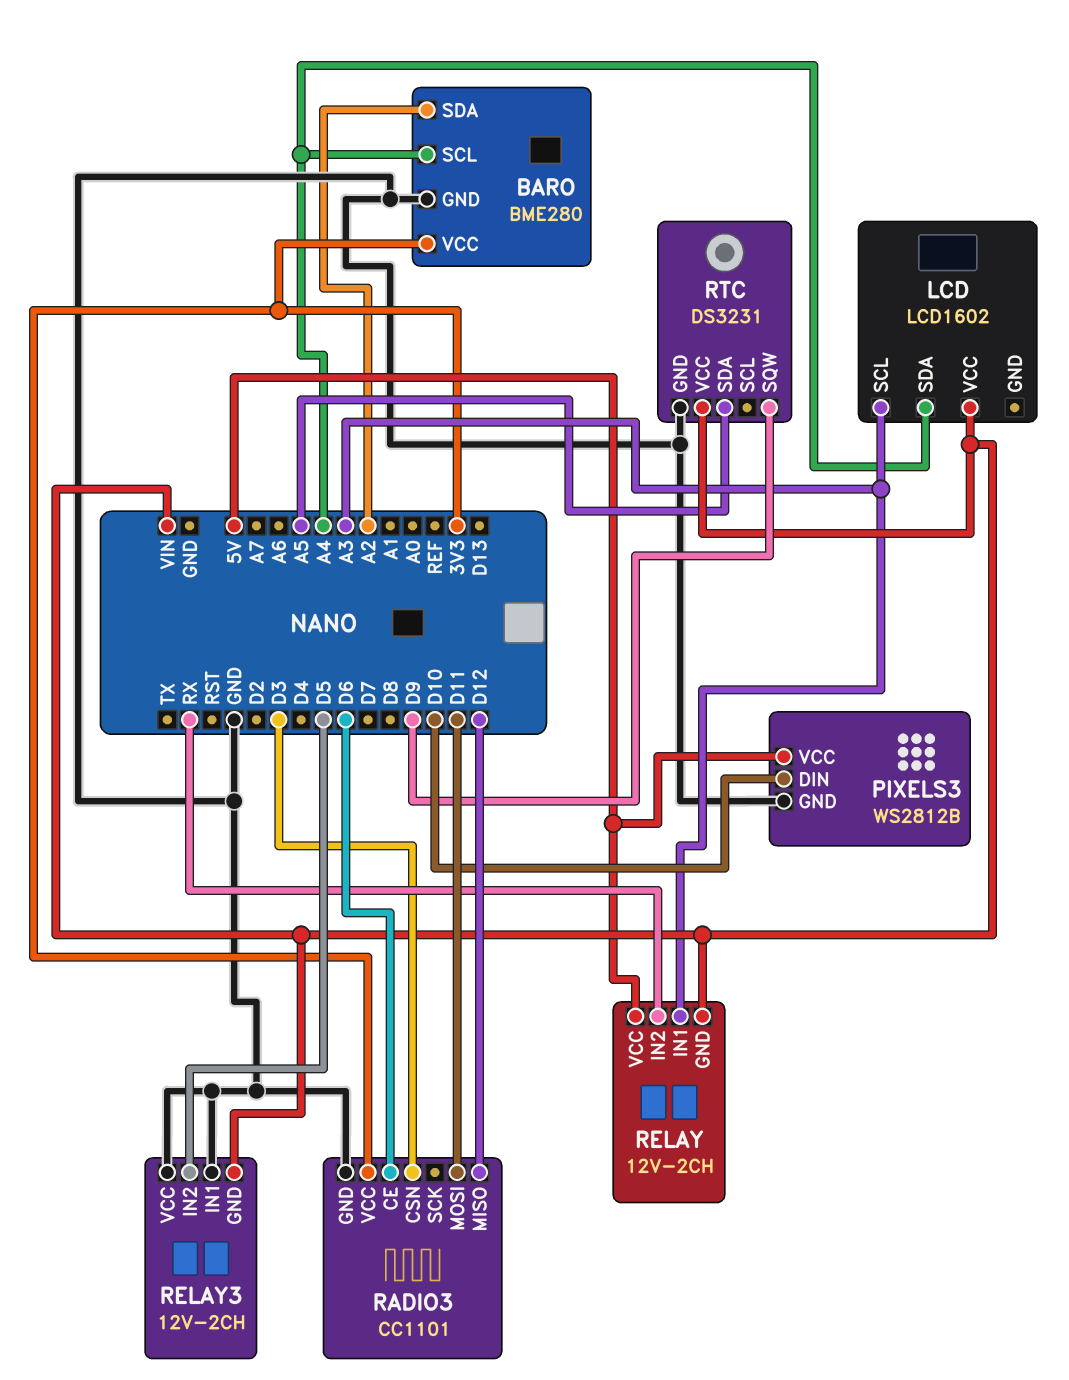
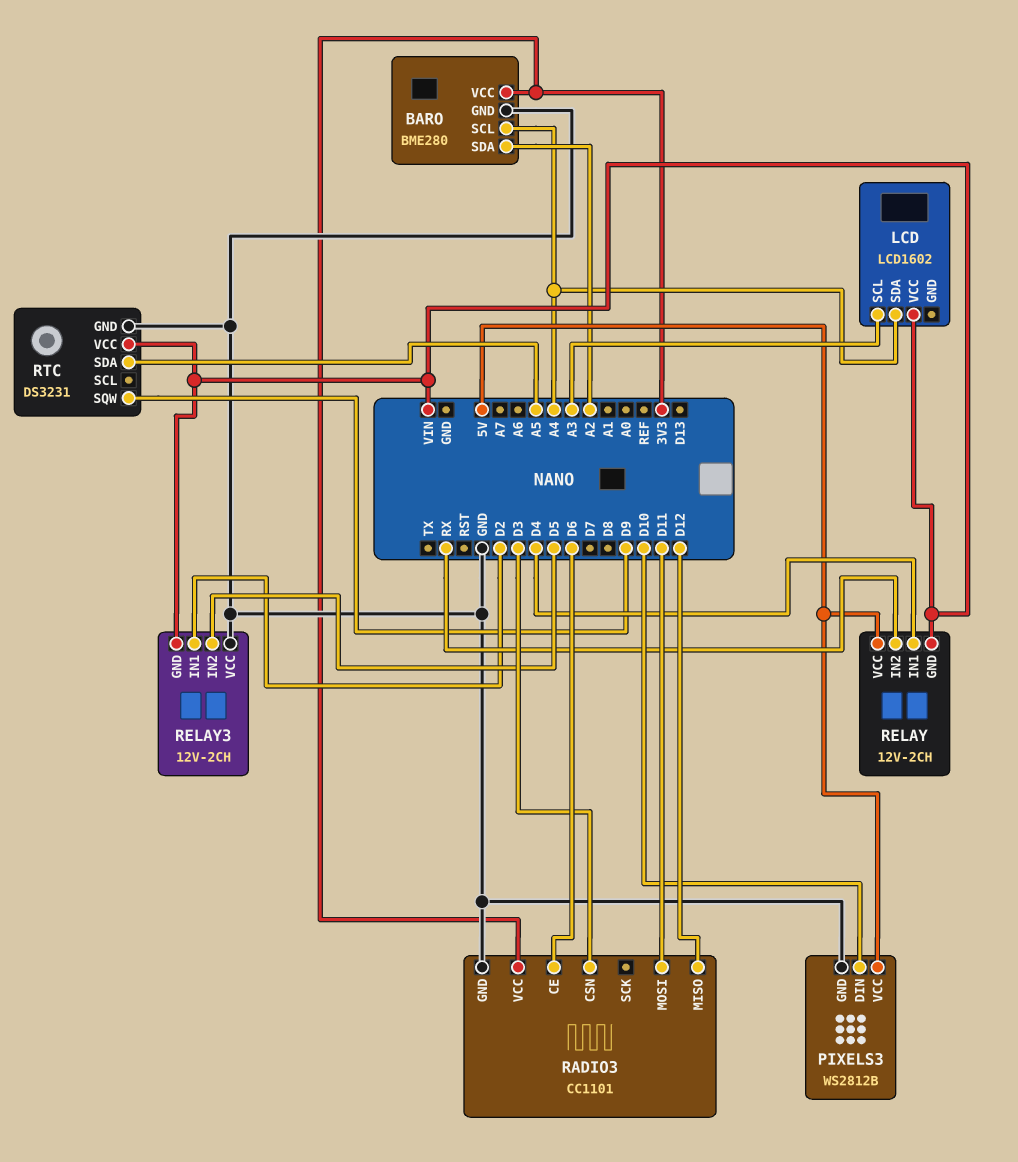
RELAY pin IN1: A3 -> D4
RELAY3 pin IN1: GND -> D2

